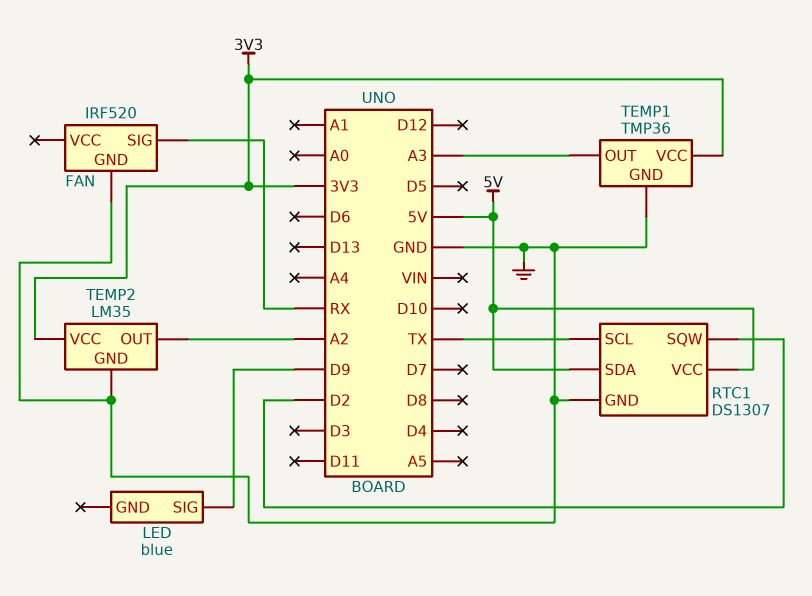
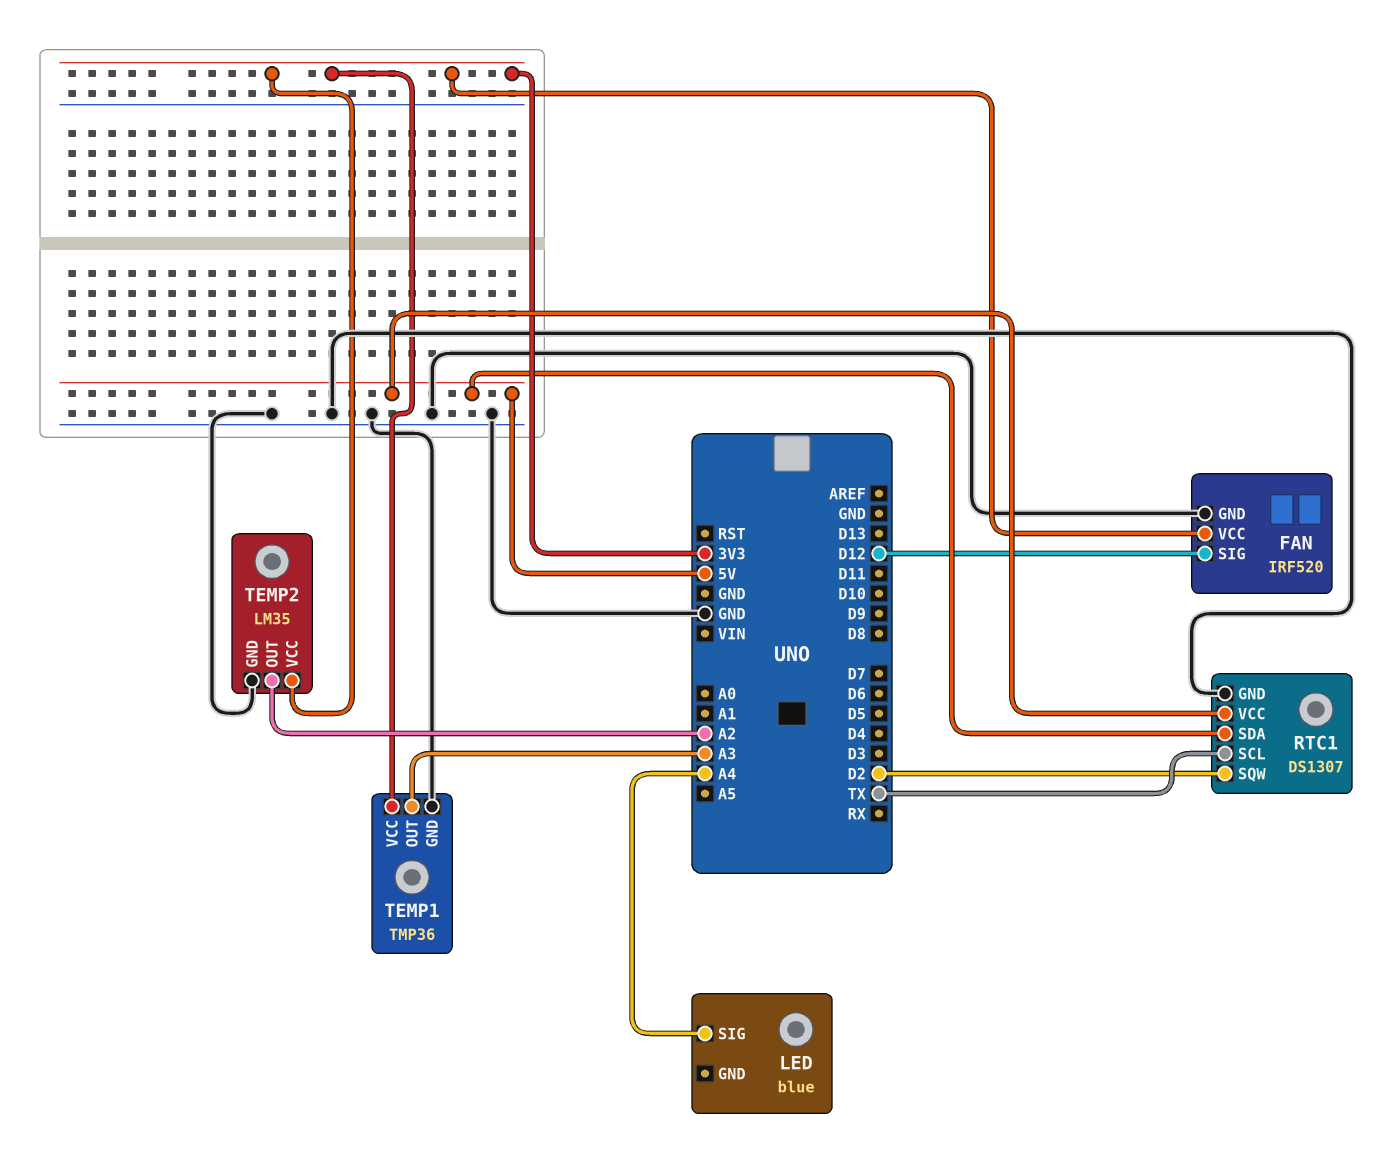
FAN pin SIG: RX -> D12
FAN pin VCC: none -> 3V3
LED pin SIG: D9 -> A4

